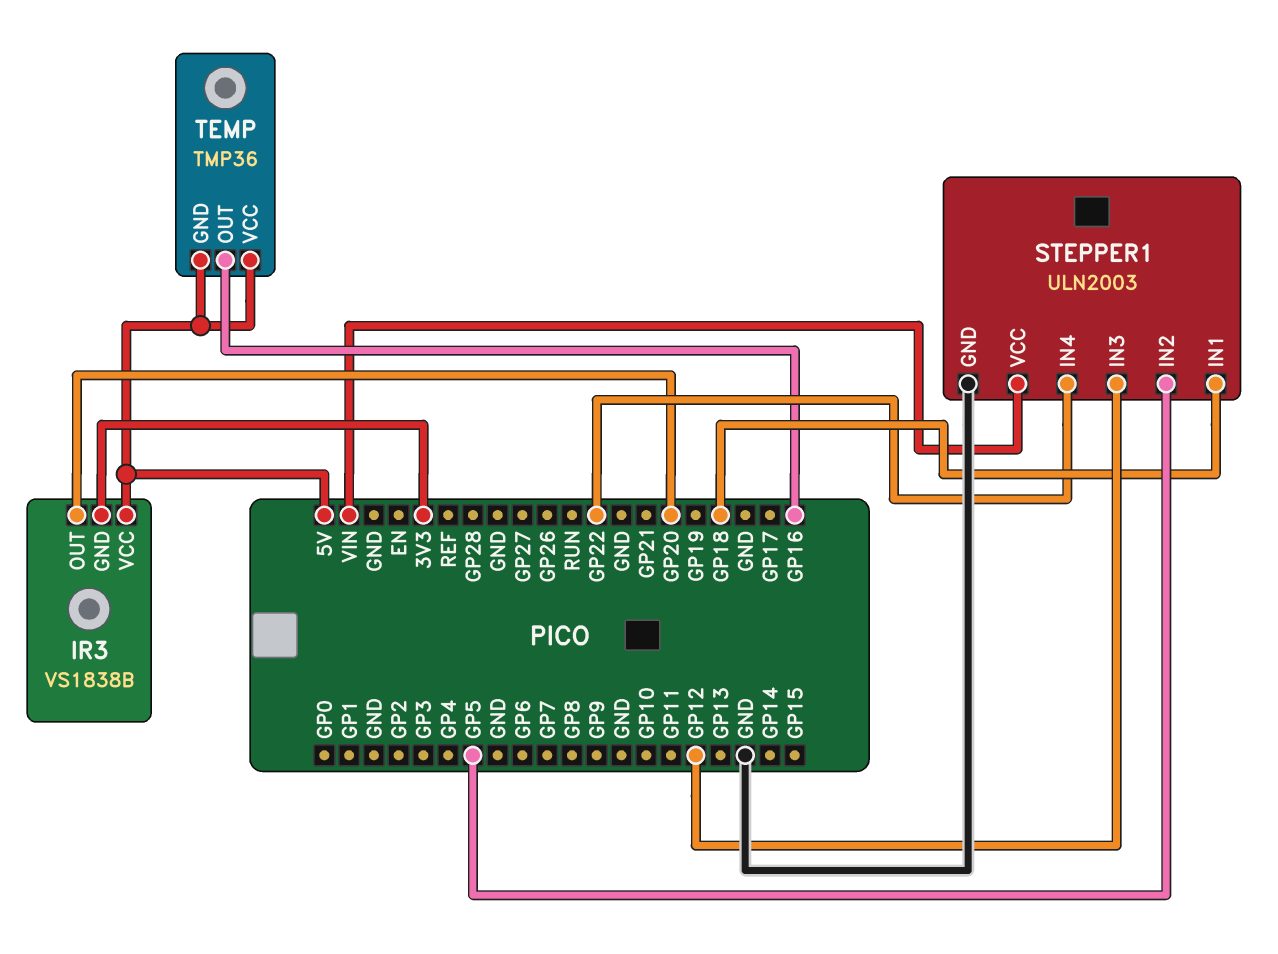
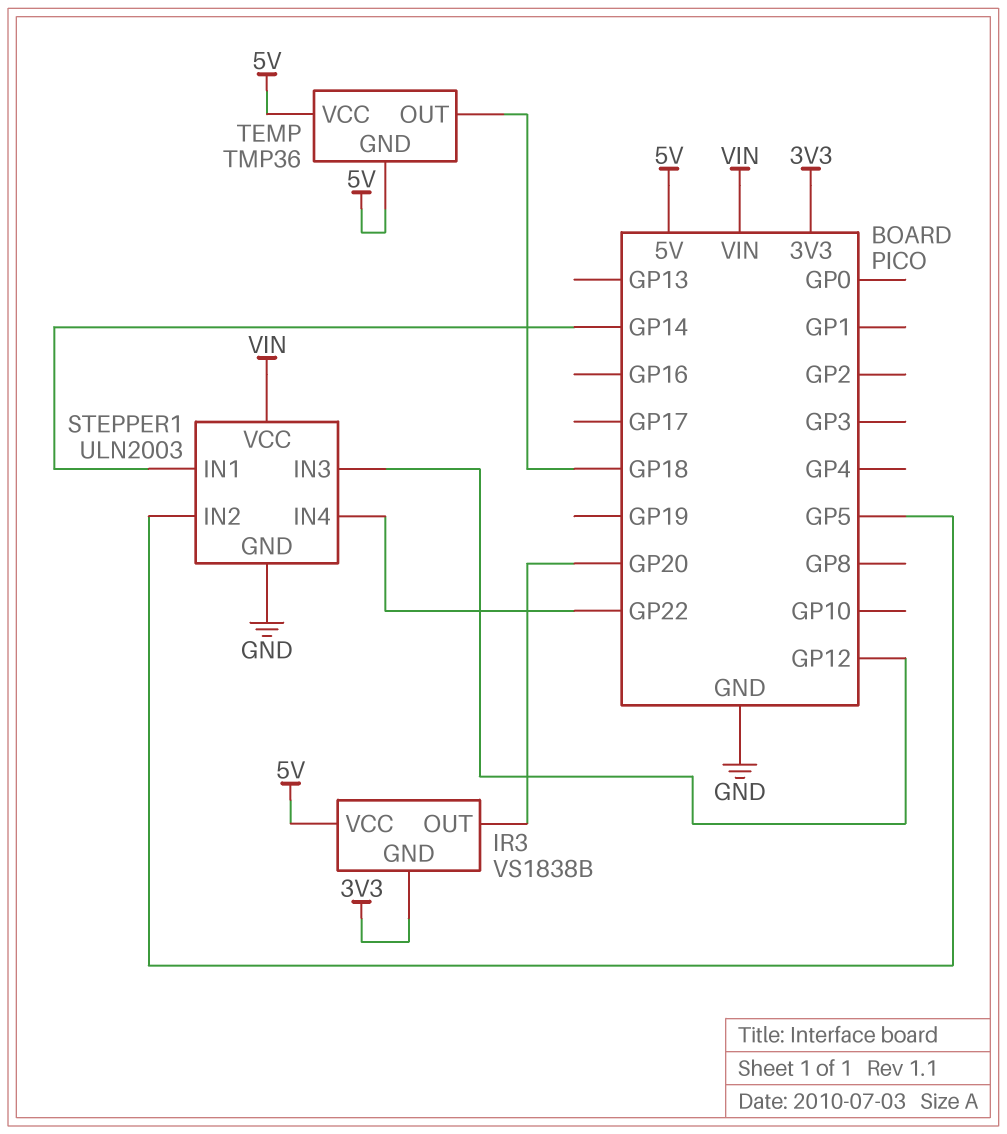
STEPPER1 pin IN1: GP18 -> GP14
TEMP pin OUT: GP16 -> GP18

